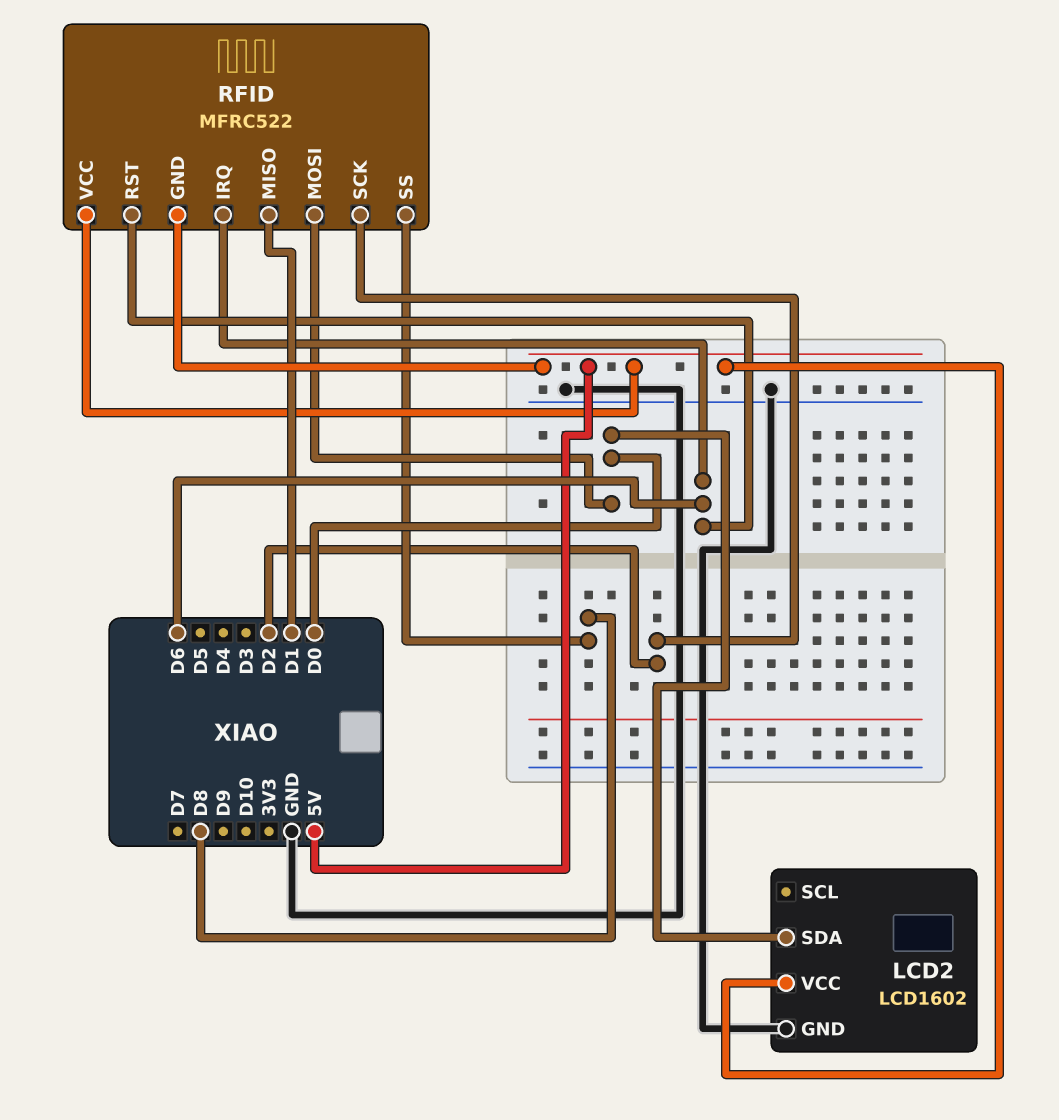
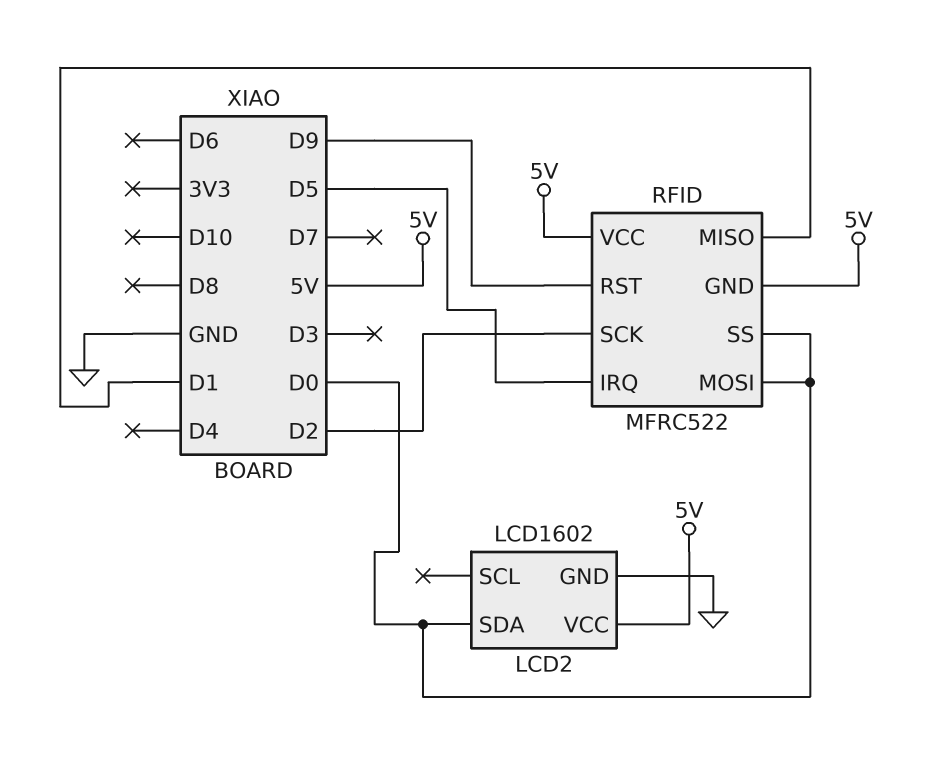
RFID pin IRQ: D6 -> D5
RFID pin RST: D6 -> D9
RFID pin SS: D8 -> D0

